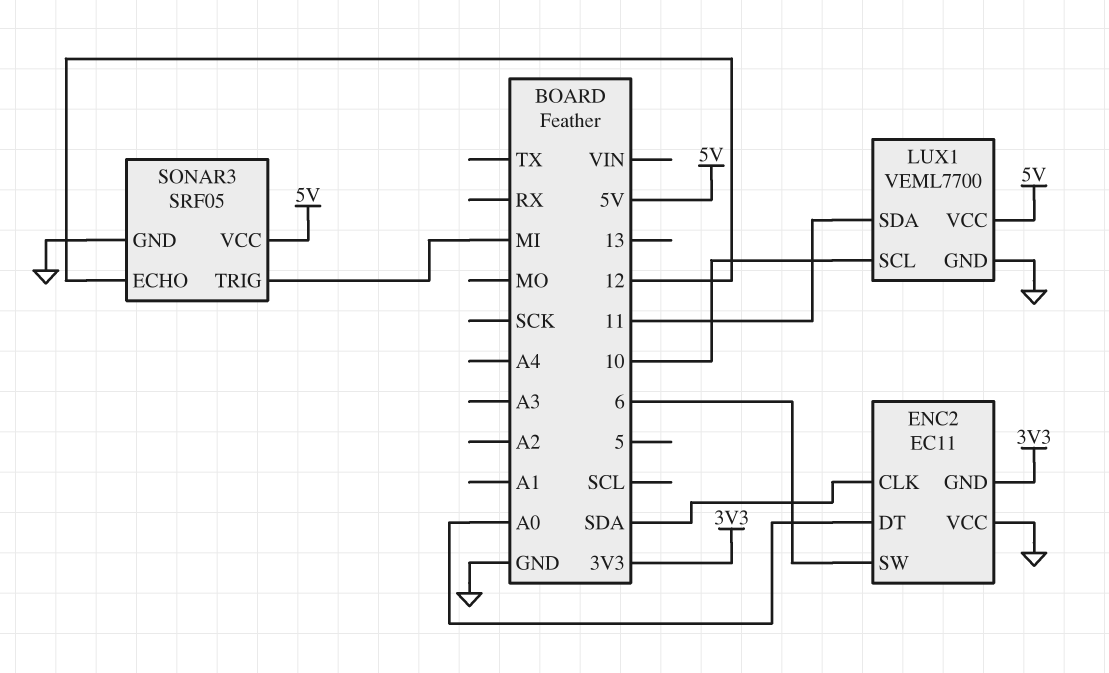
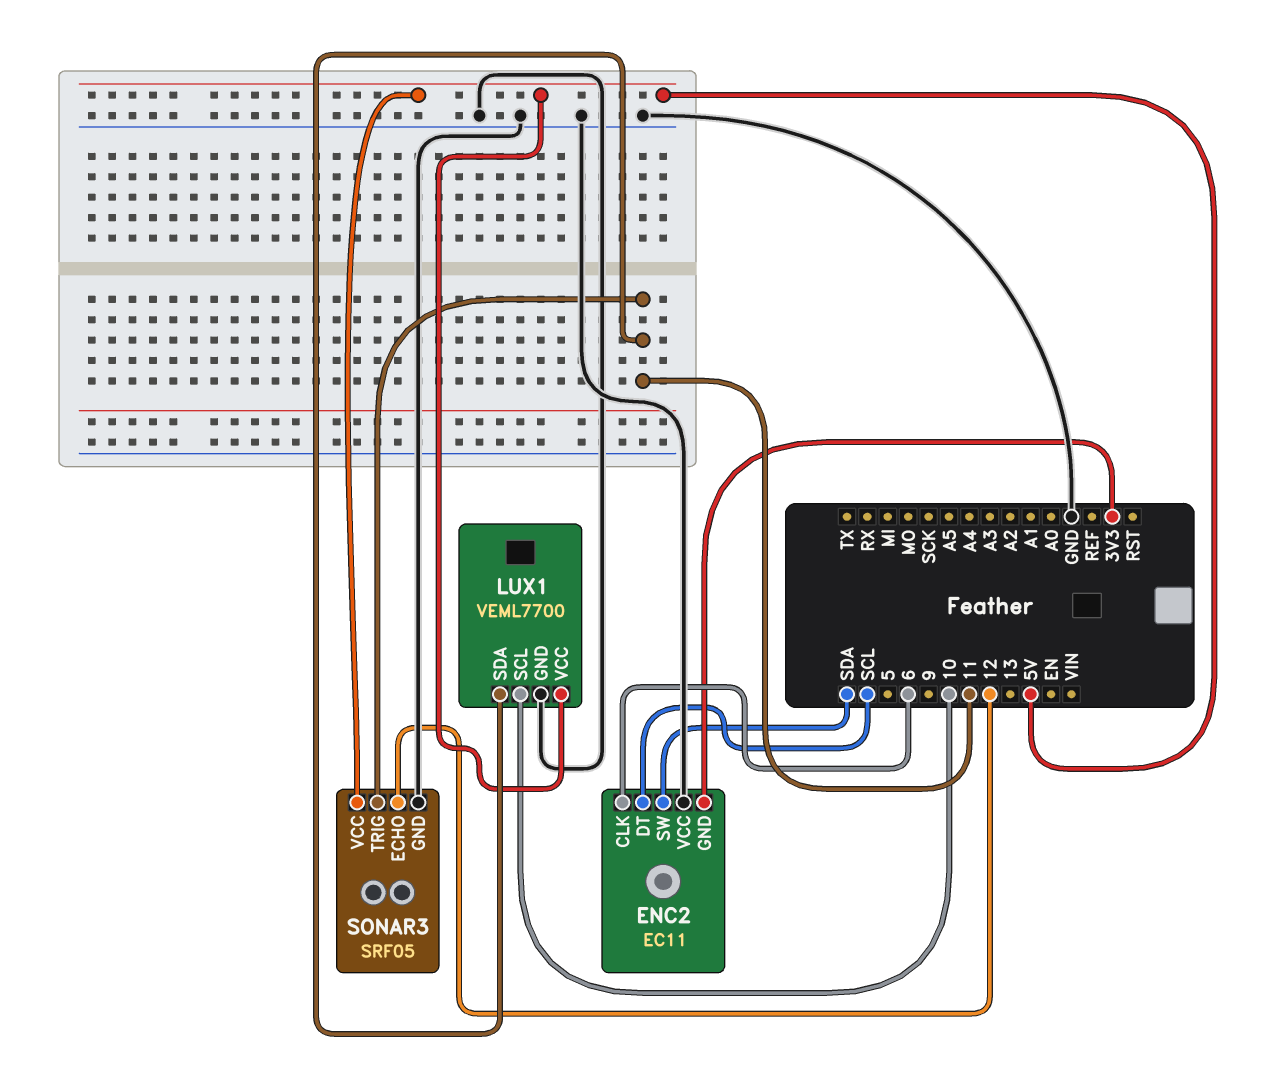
ENC2 pin CLK: SDA -> 6
ENC2 pin DT: A0 -> SCL
ENC2 pin SW: 6 -> SDA
SONAR3 pin TRIG: MI -> 11

